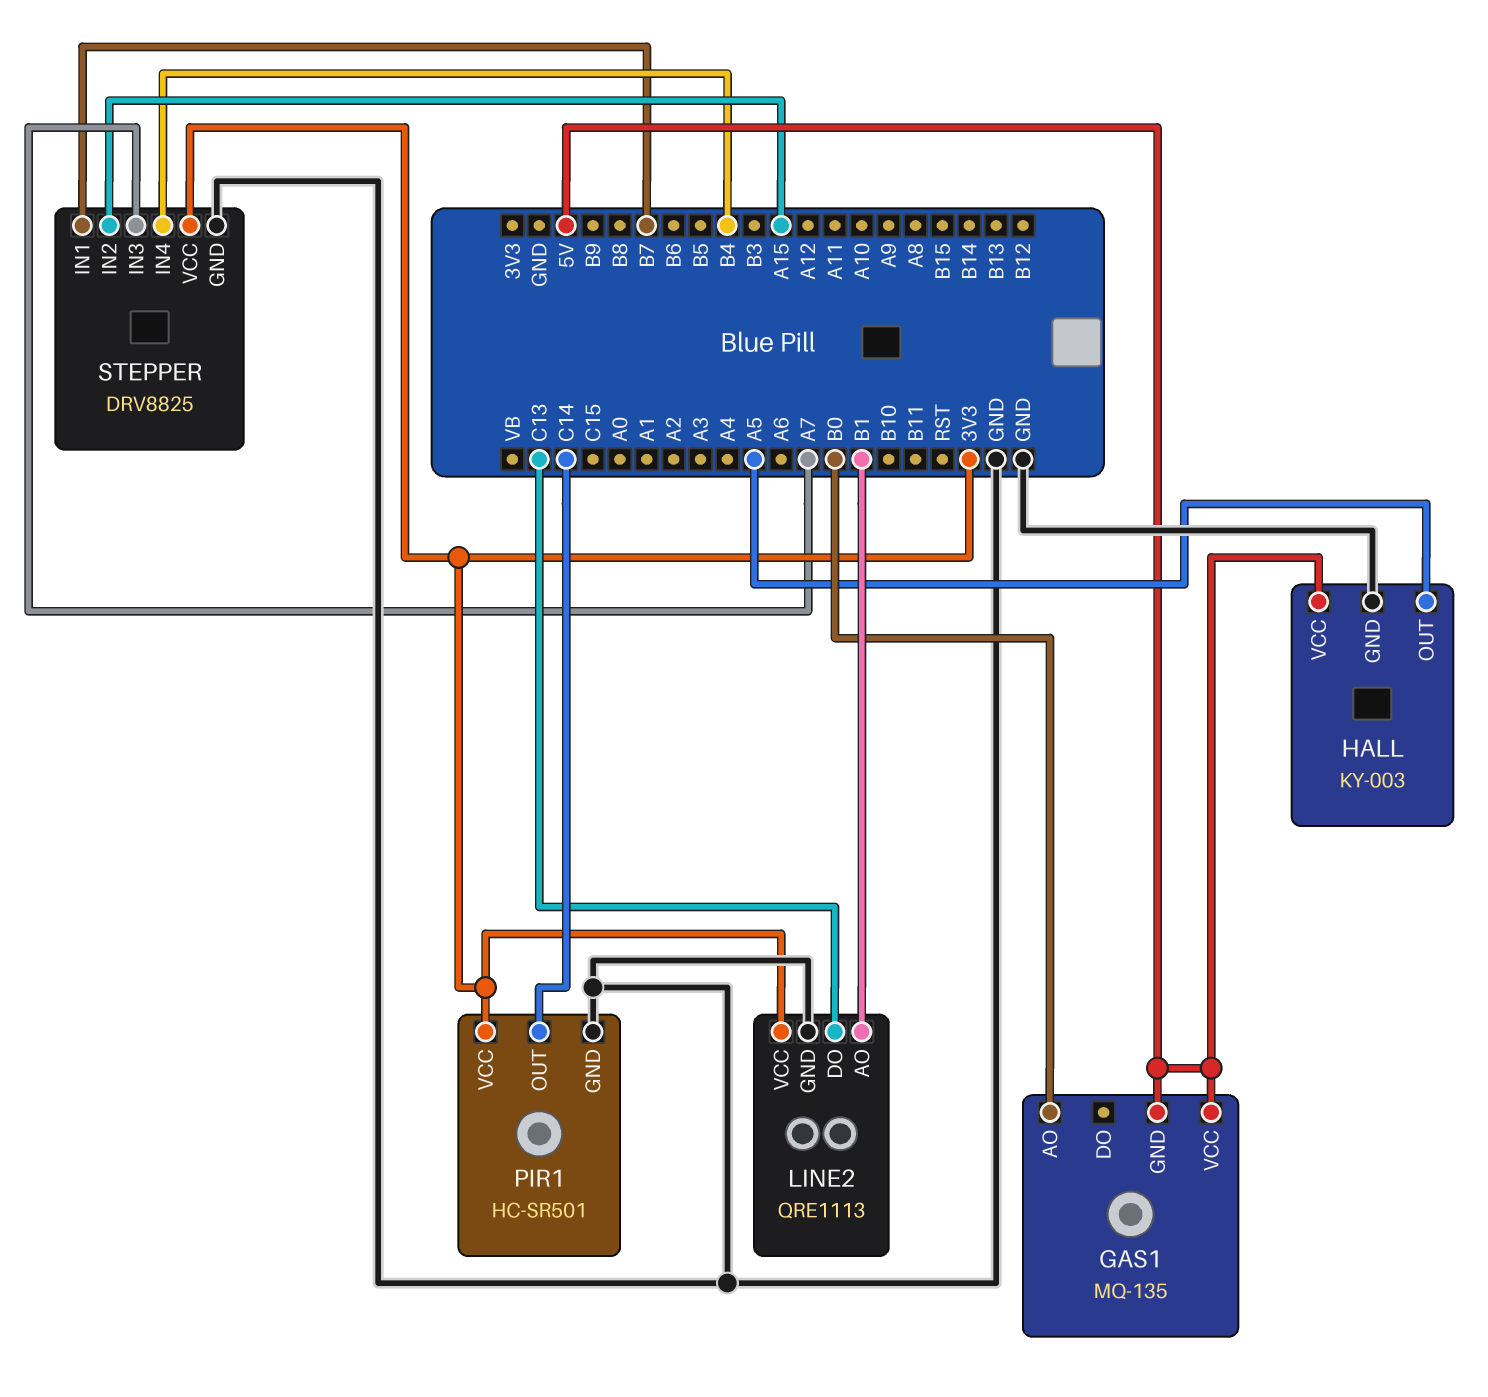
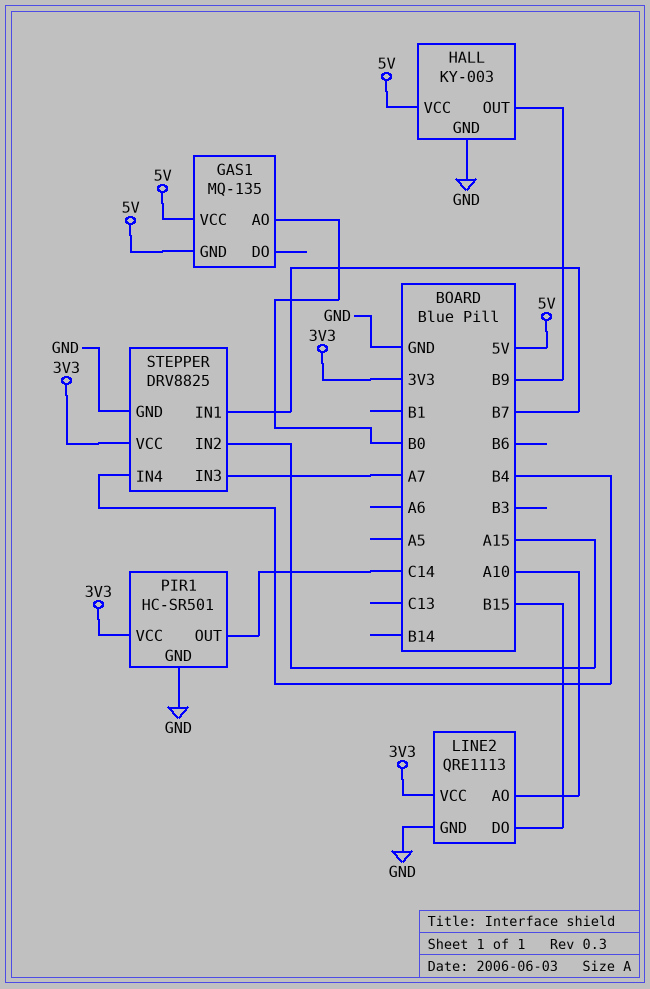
HALL pin OUT: A5 -> B9
LINE2 pin AO: B1 -> A10
LINE2 pin DO: C13 -> B15

